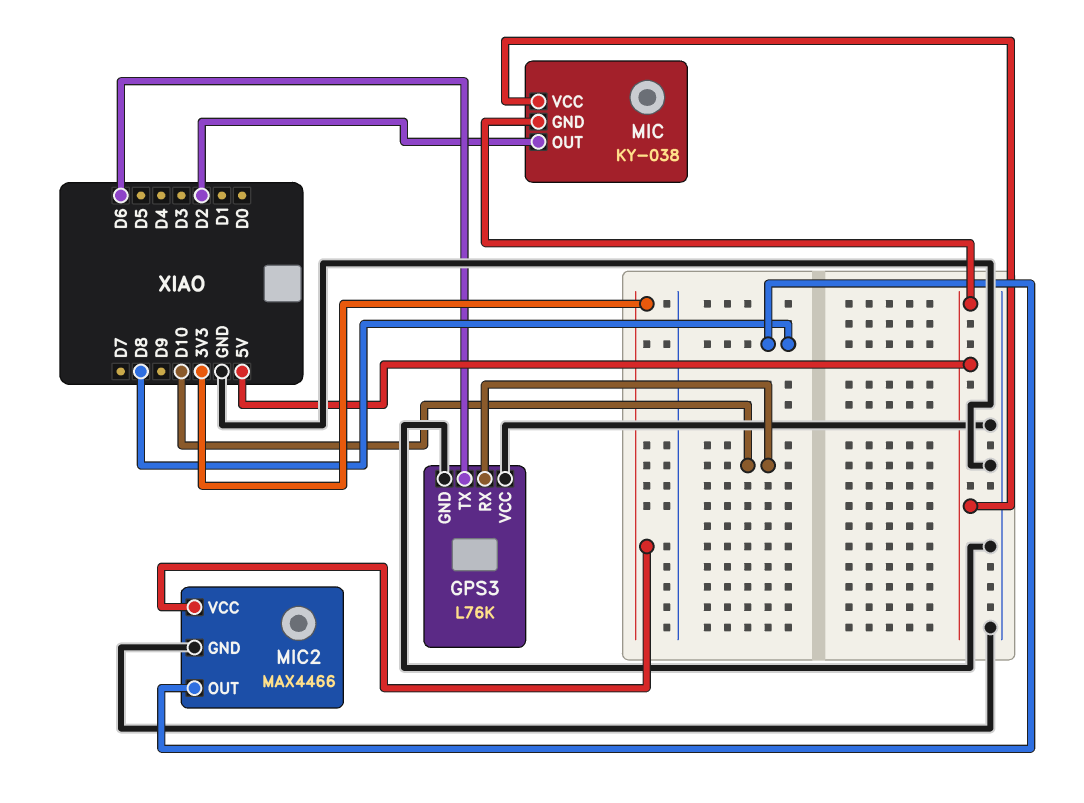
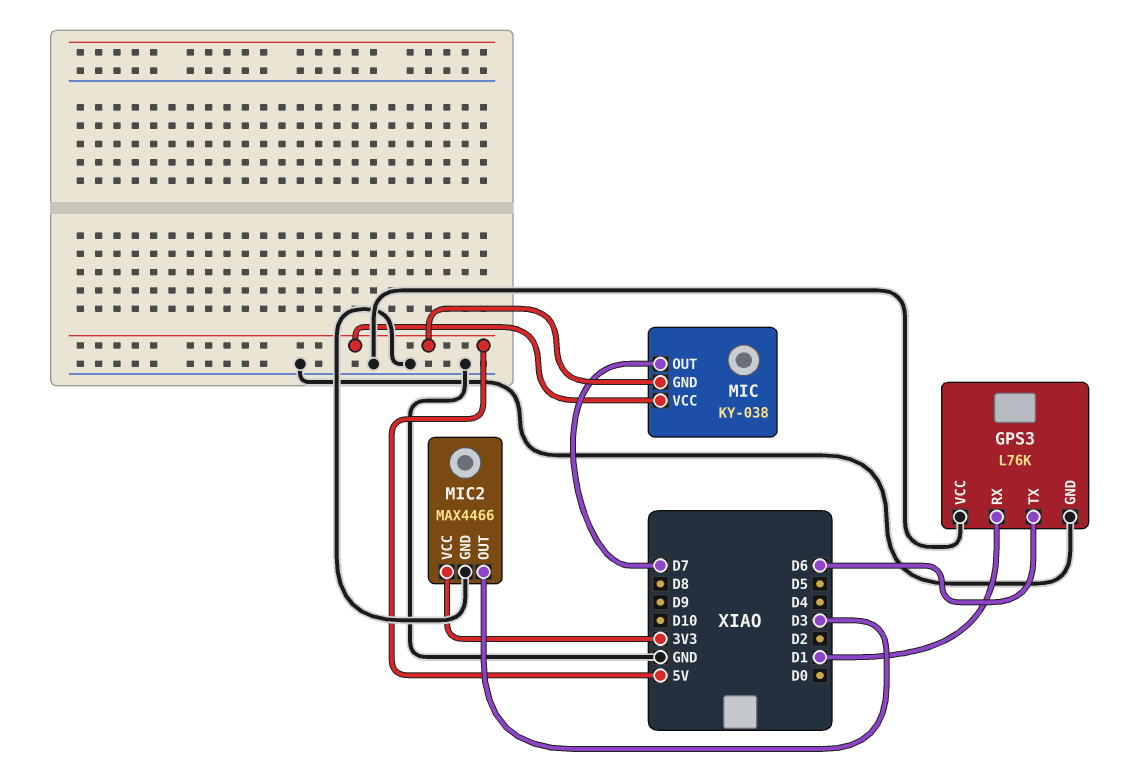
GPS3 pin RX: D10 -> D1
MIC pin OUT: D2 -> D7
MIC2 pin OUT: D8 -> D3

